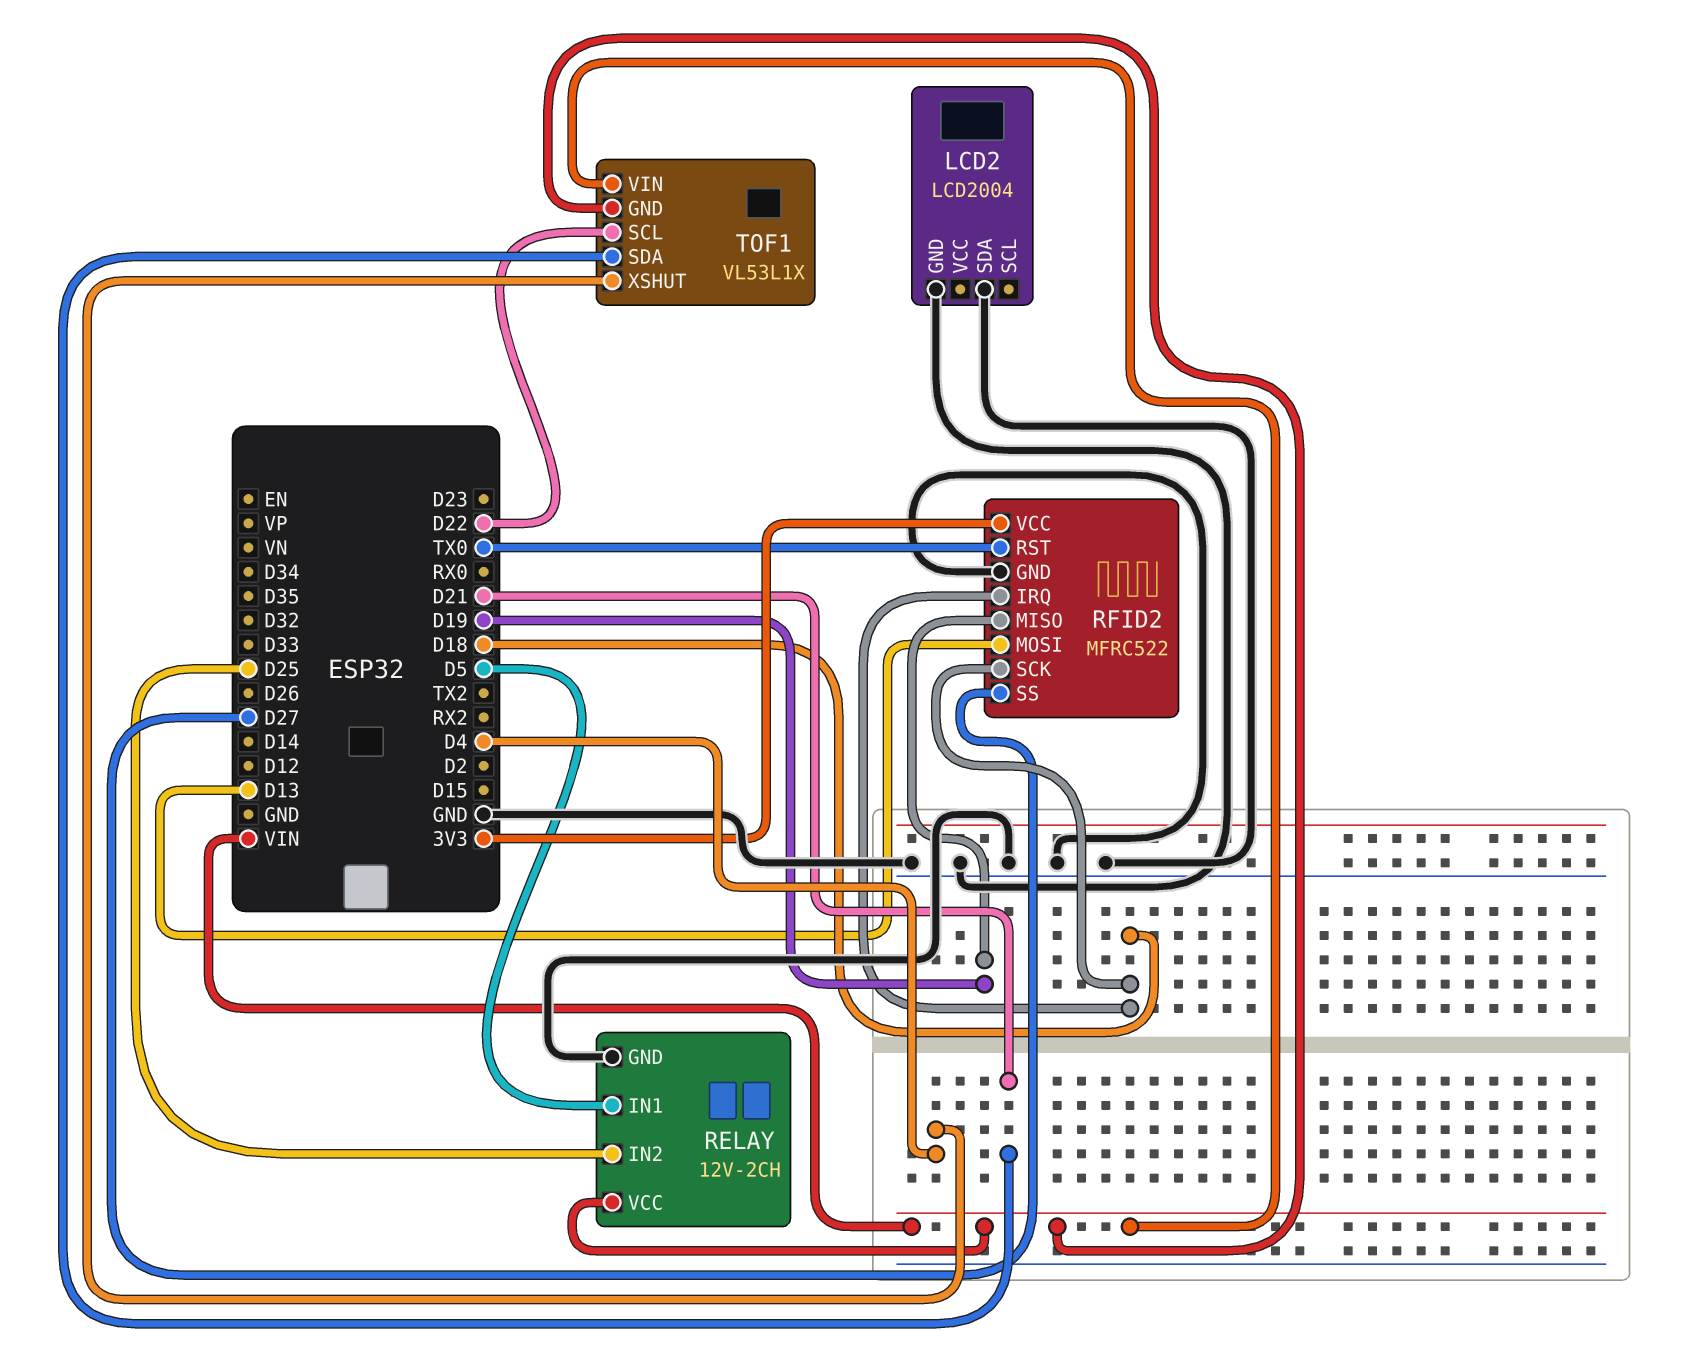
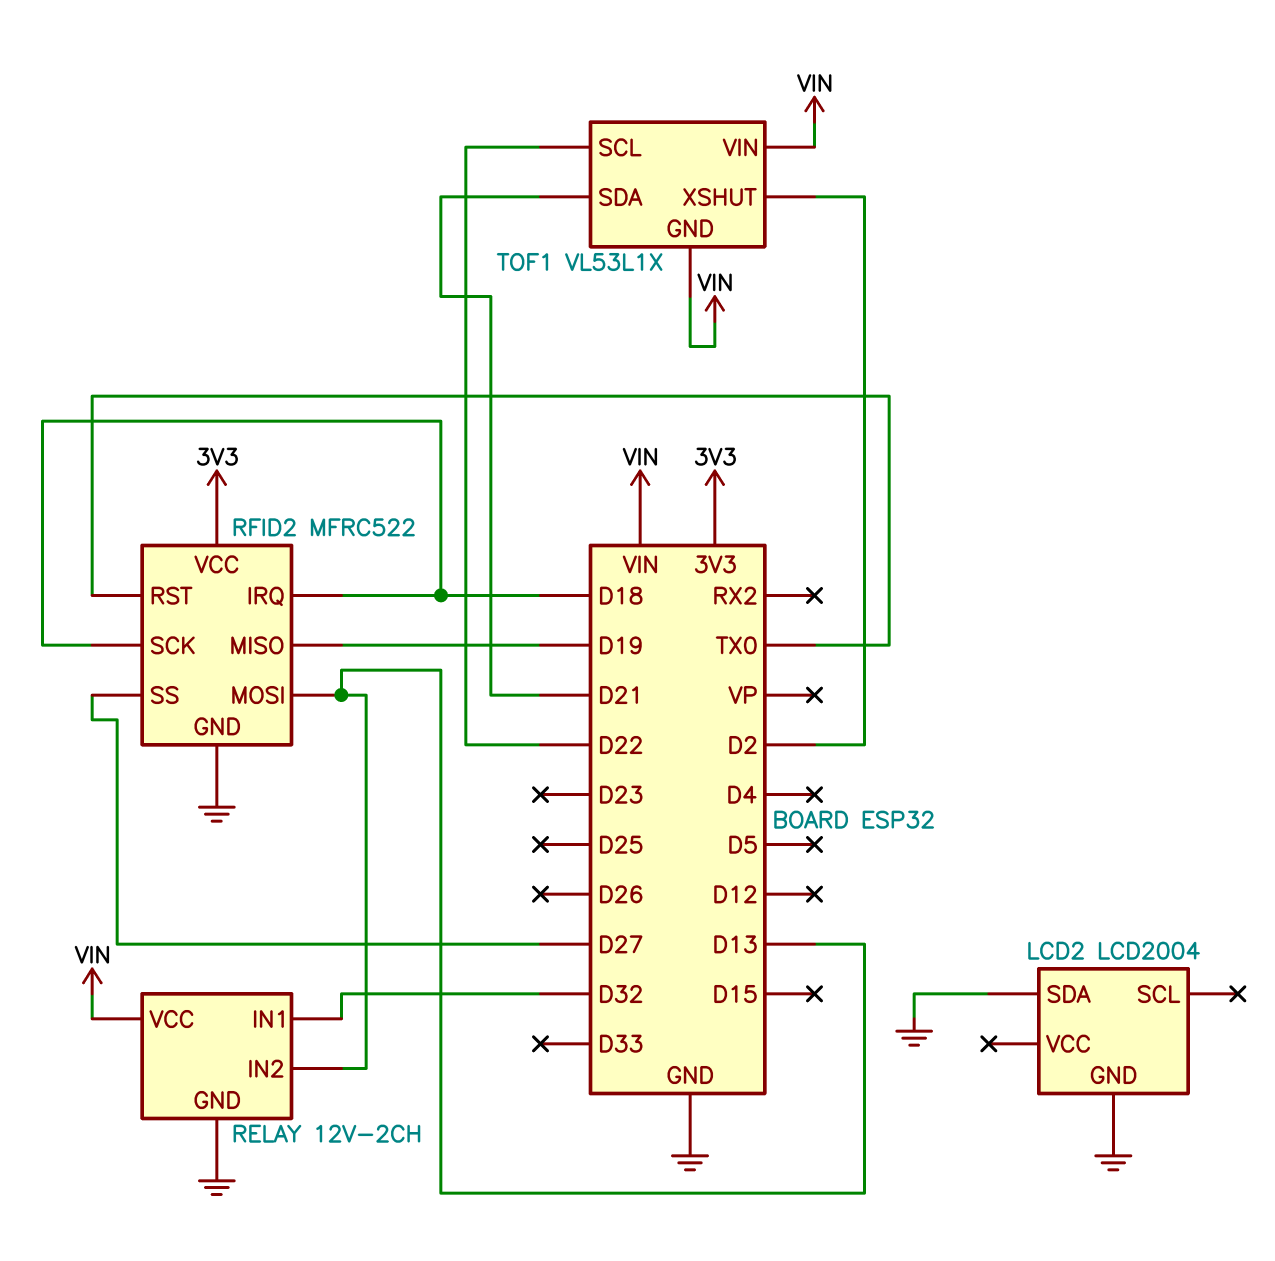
RELAY pin IN1: D5 -> D32
RELAY pin IN2: D25 -> D13
TOF1 pin XSHUT: D4 -> D2

